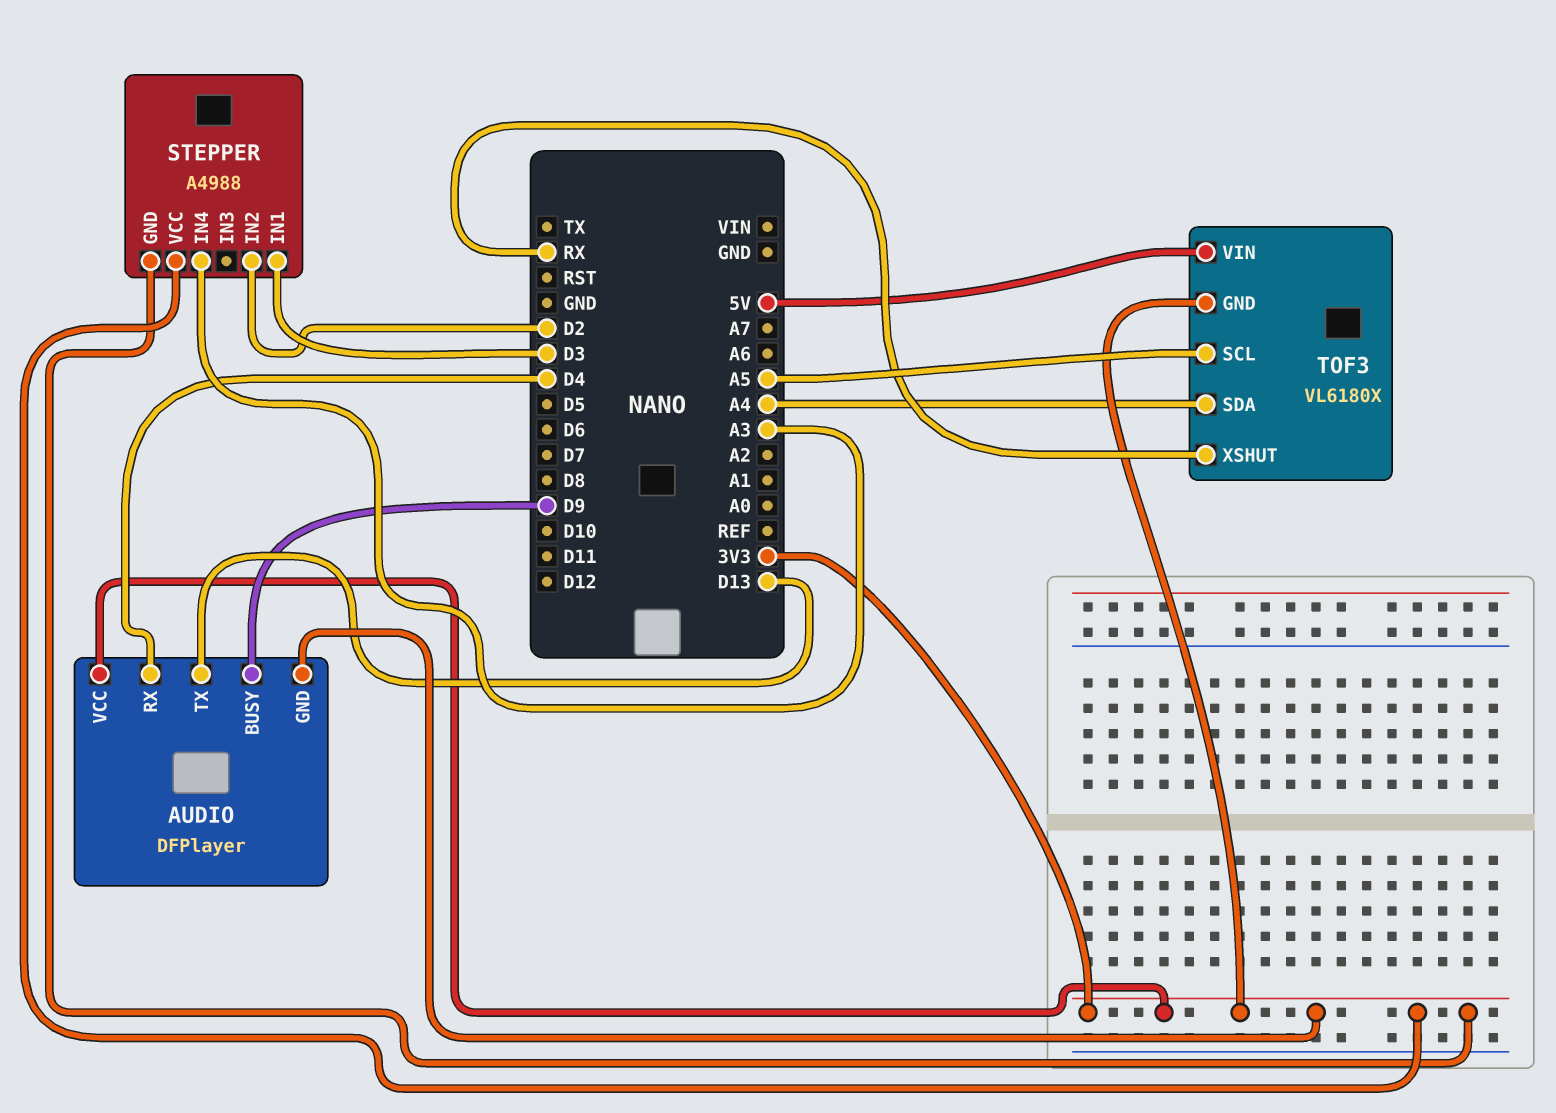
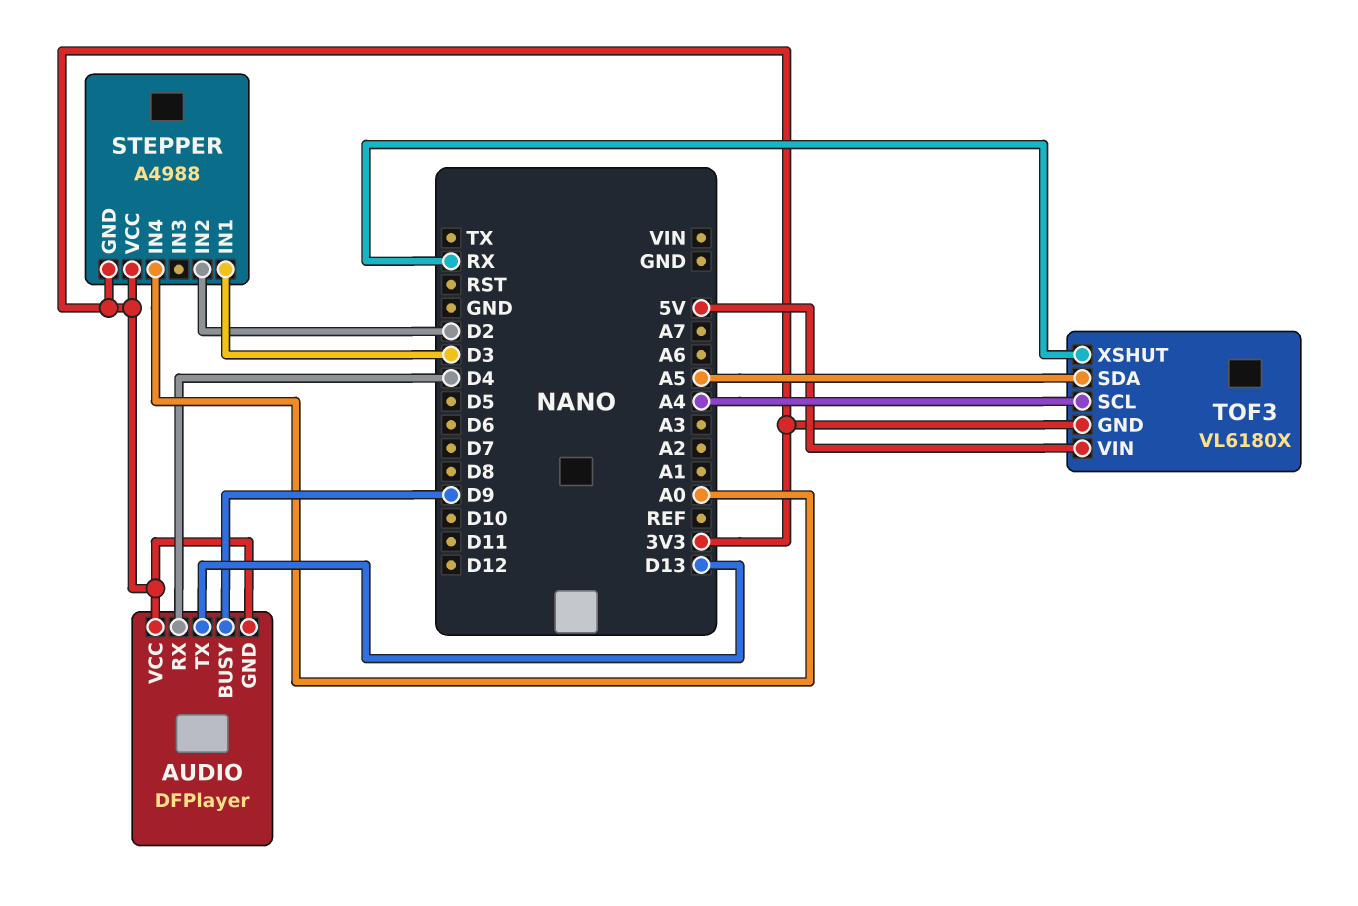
STEPPER pin IN4: A3 -> A0
TOF3 pin SCL: A5 -> A4
TOF3 pin SDA: A4 -> A5

